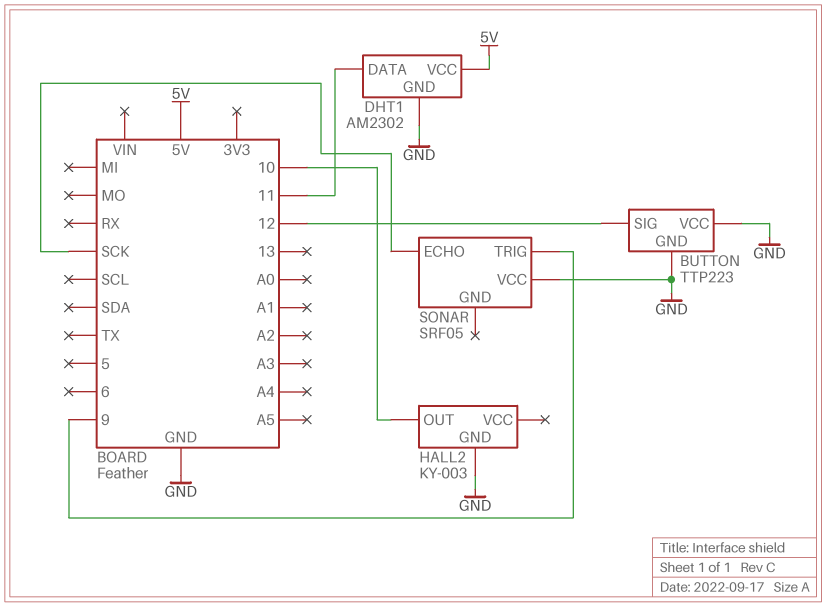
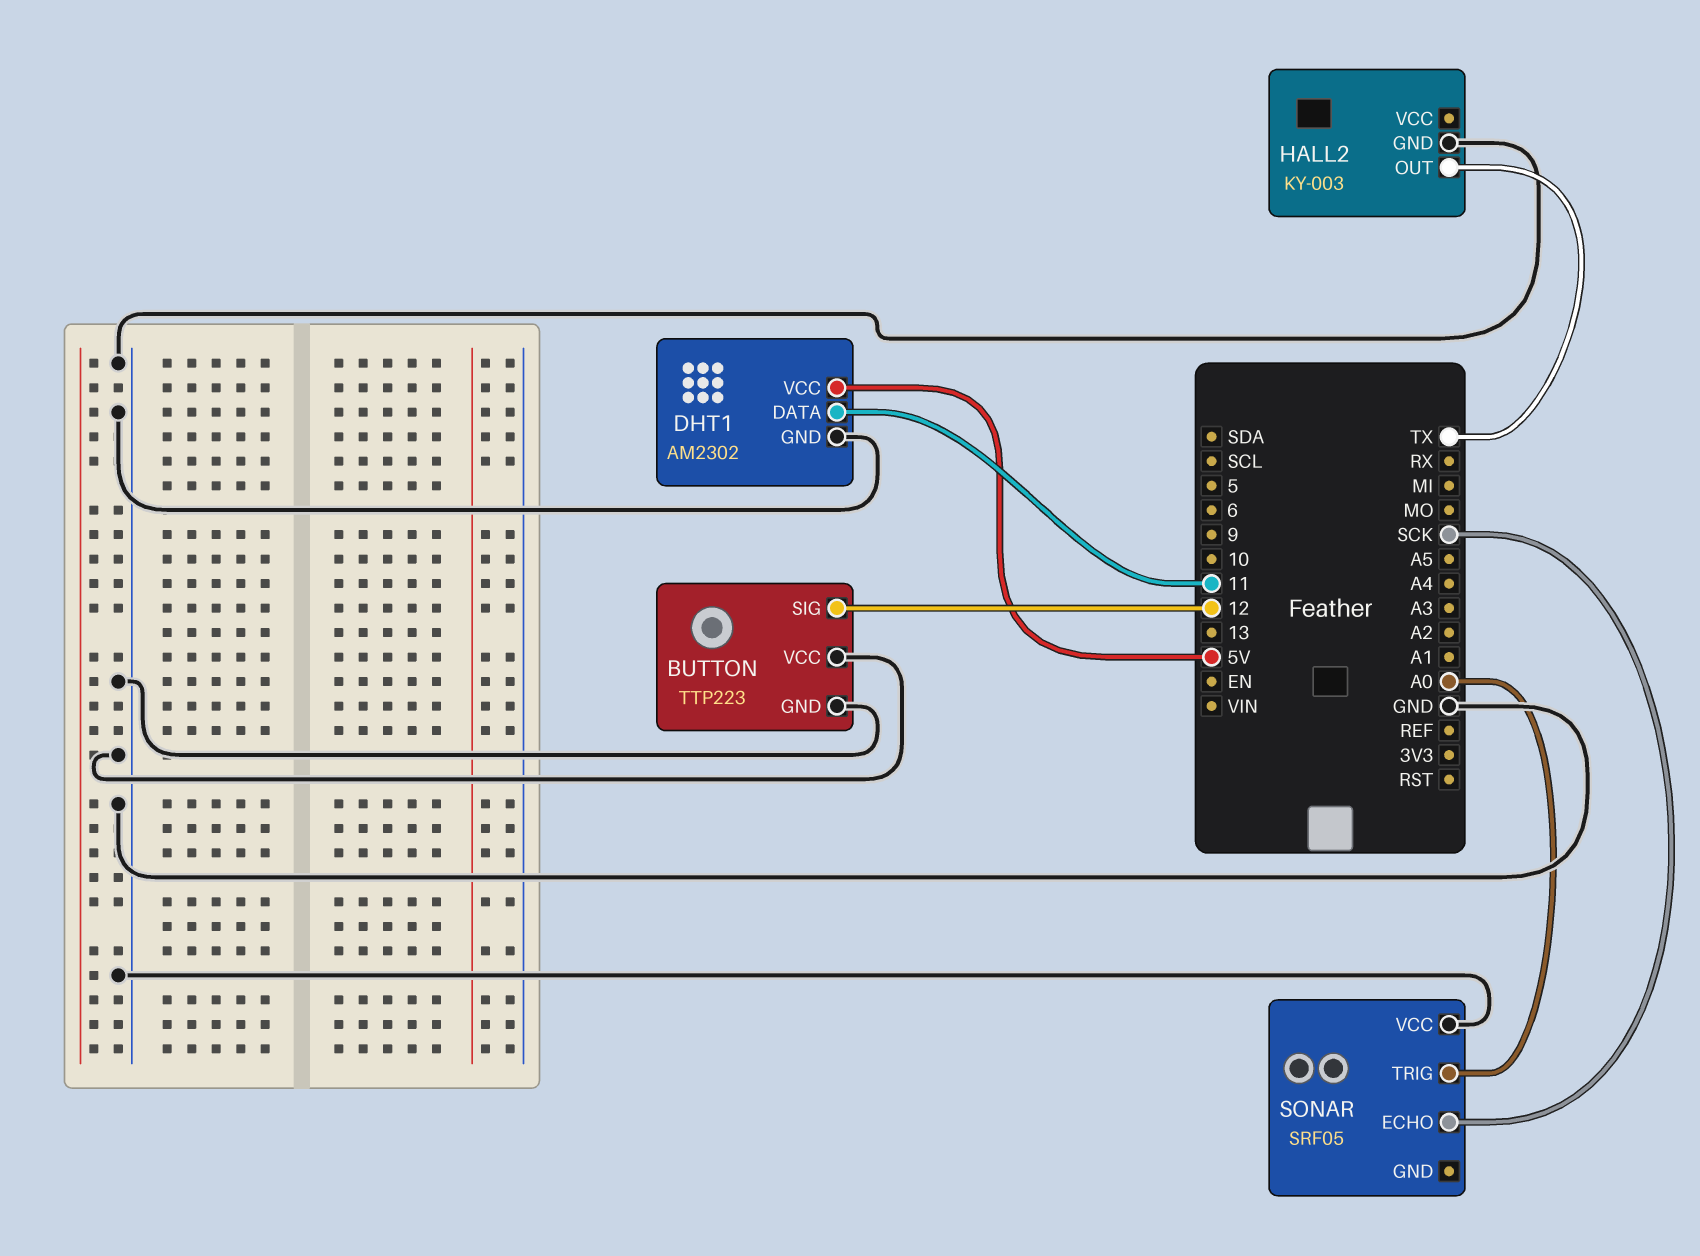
HALL2 pin OUT: 10 -> TX
SONAR pin TRIG: 9 -> A0

